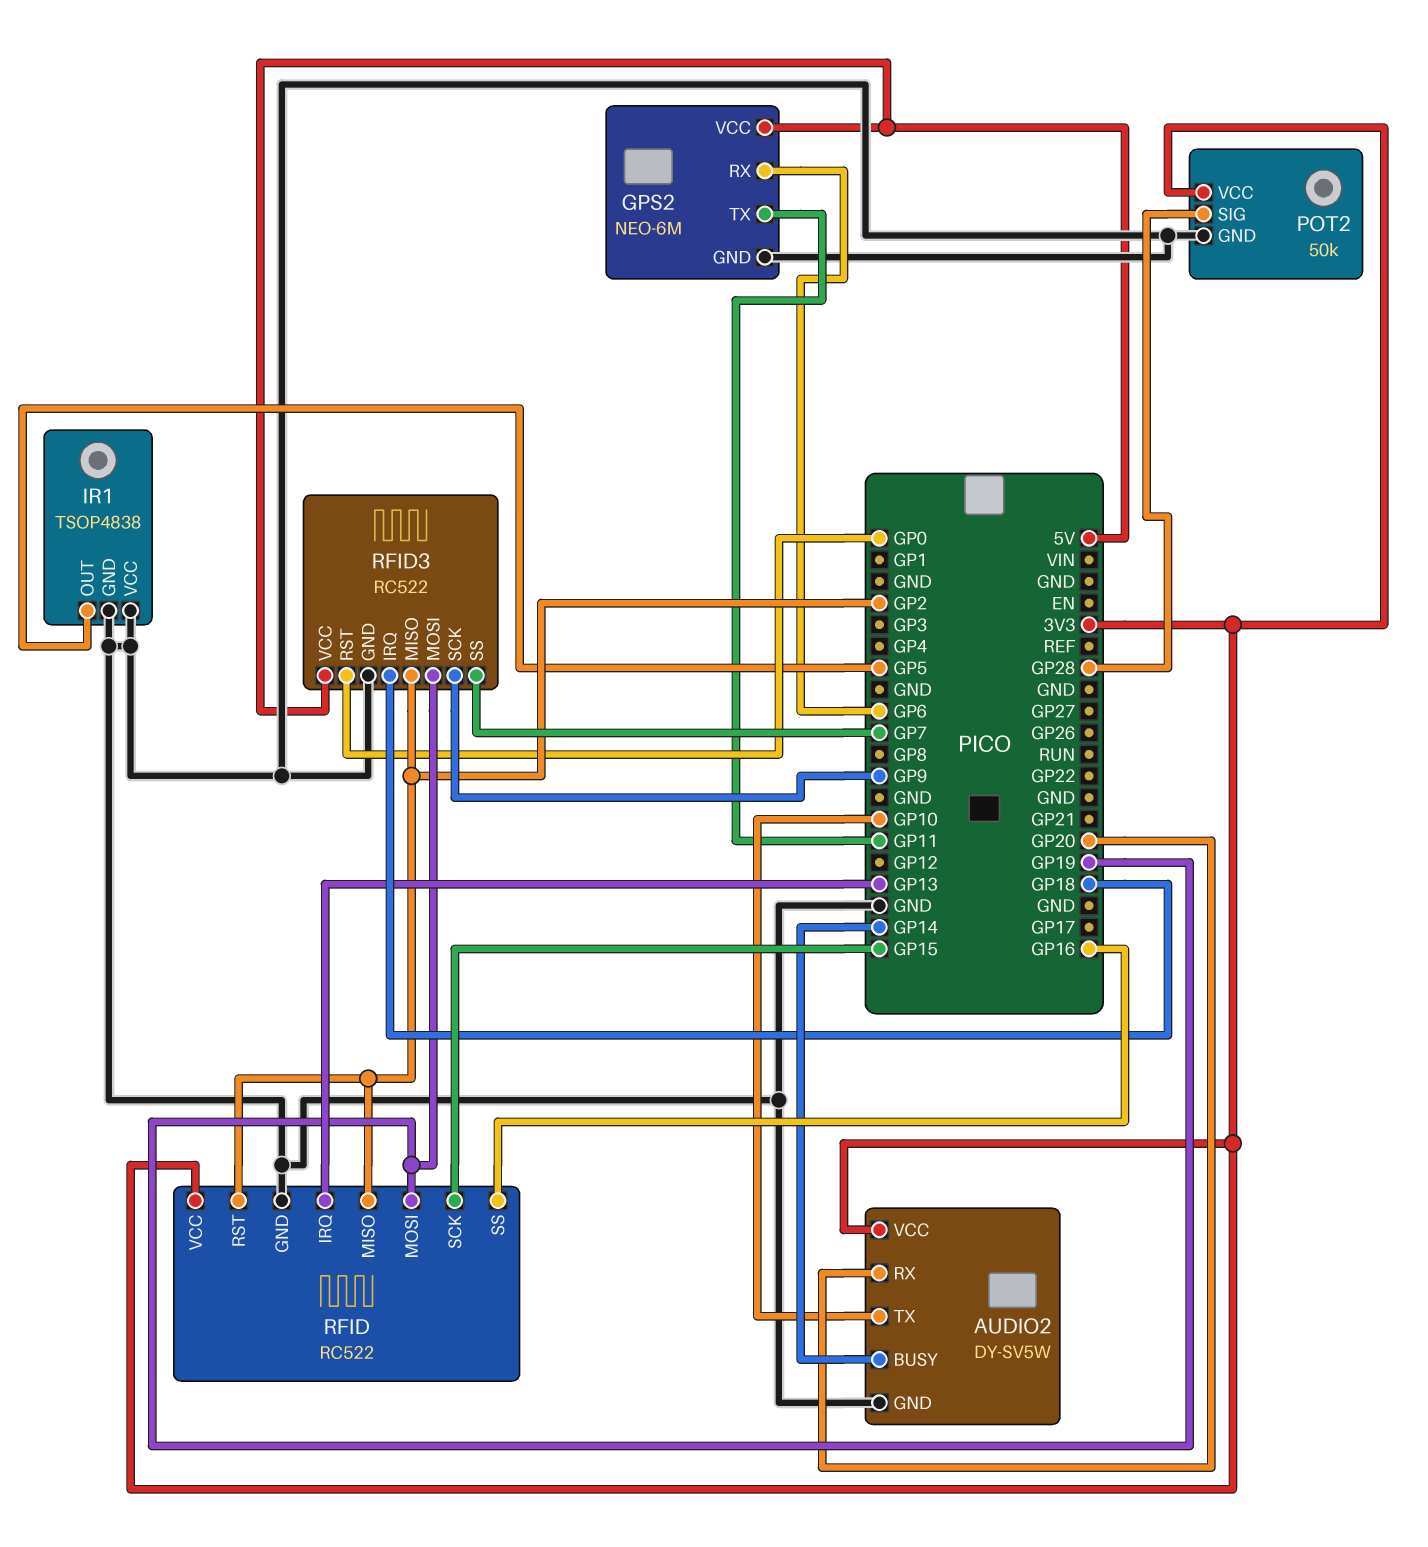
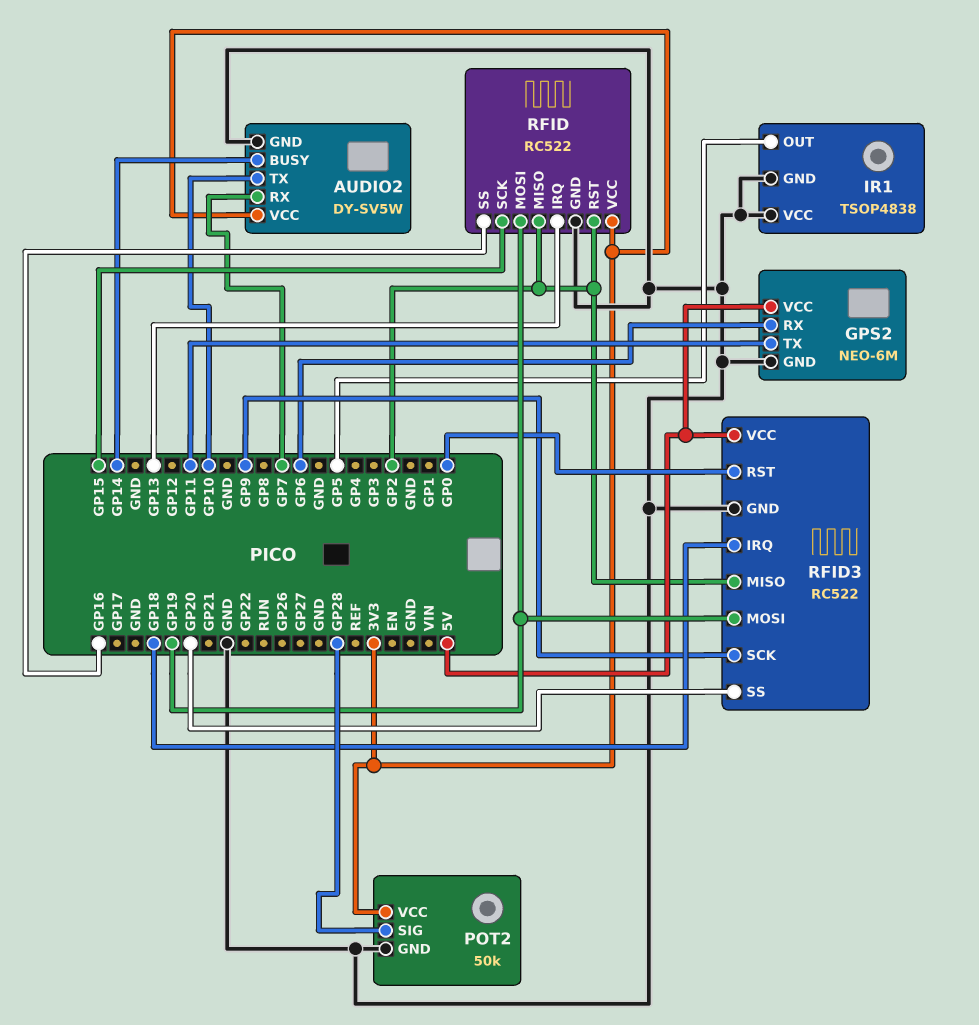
AUDIO2 pin RX: GP20 -> GP7
RFID3 pin SS: GP7 -> GP20

